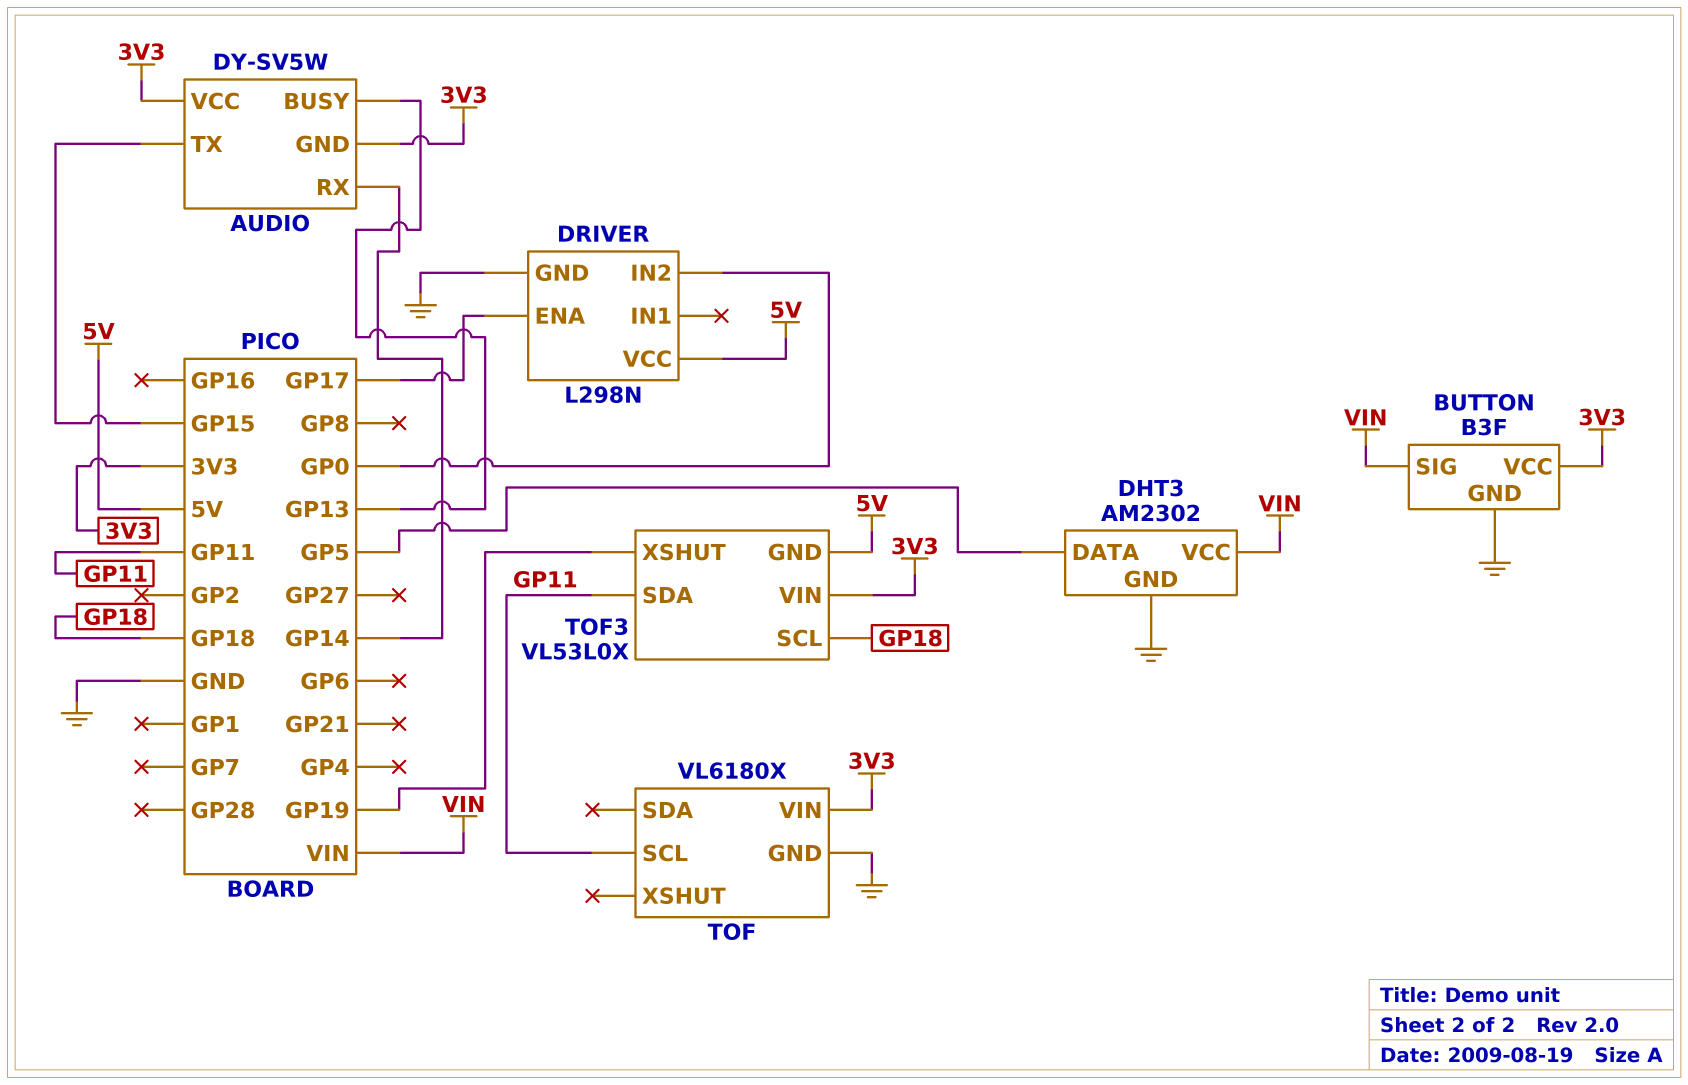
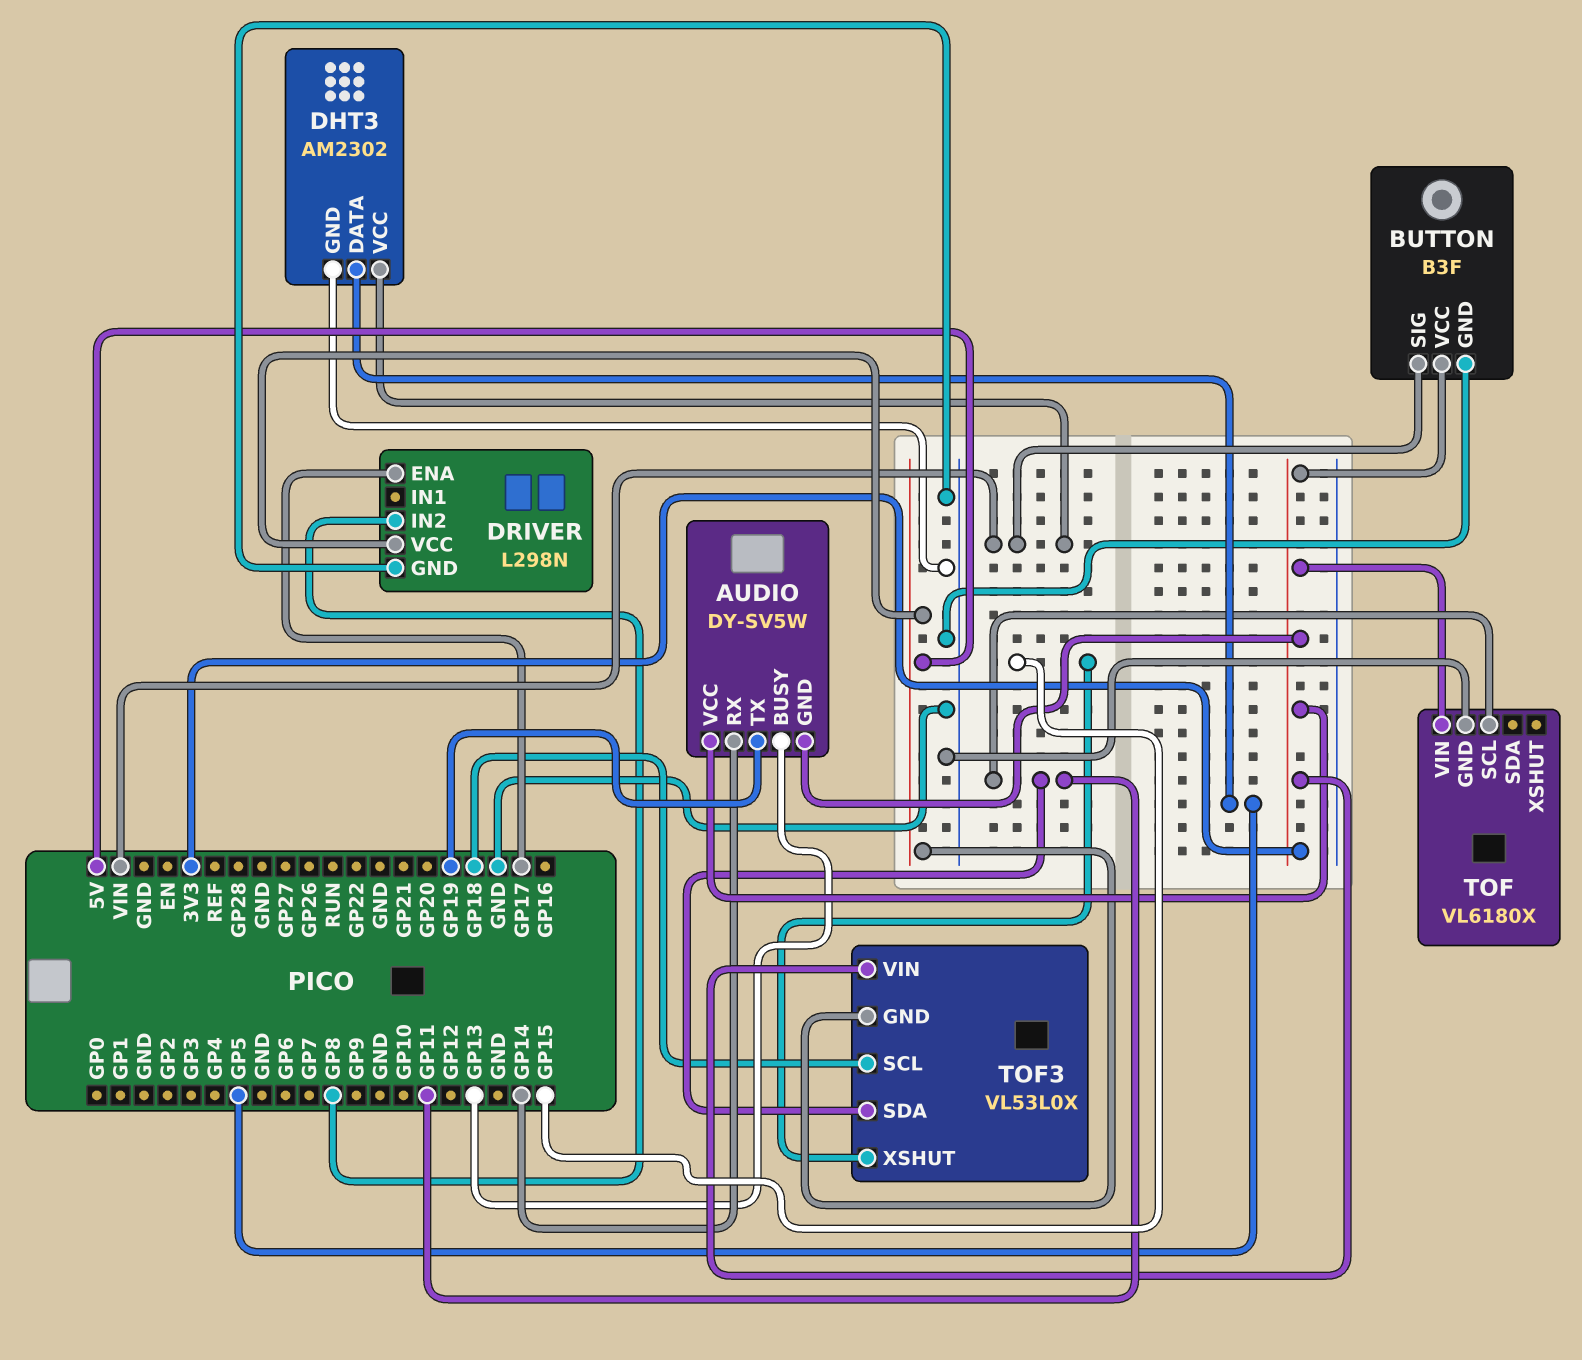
AUDIO pin TX: GP15 -> GP19
DRIVER pin IN2: GP0 -> GP8
TOF3 pin XSHUT: GP19 -> GP15

